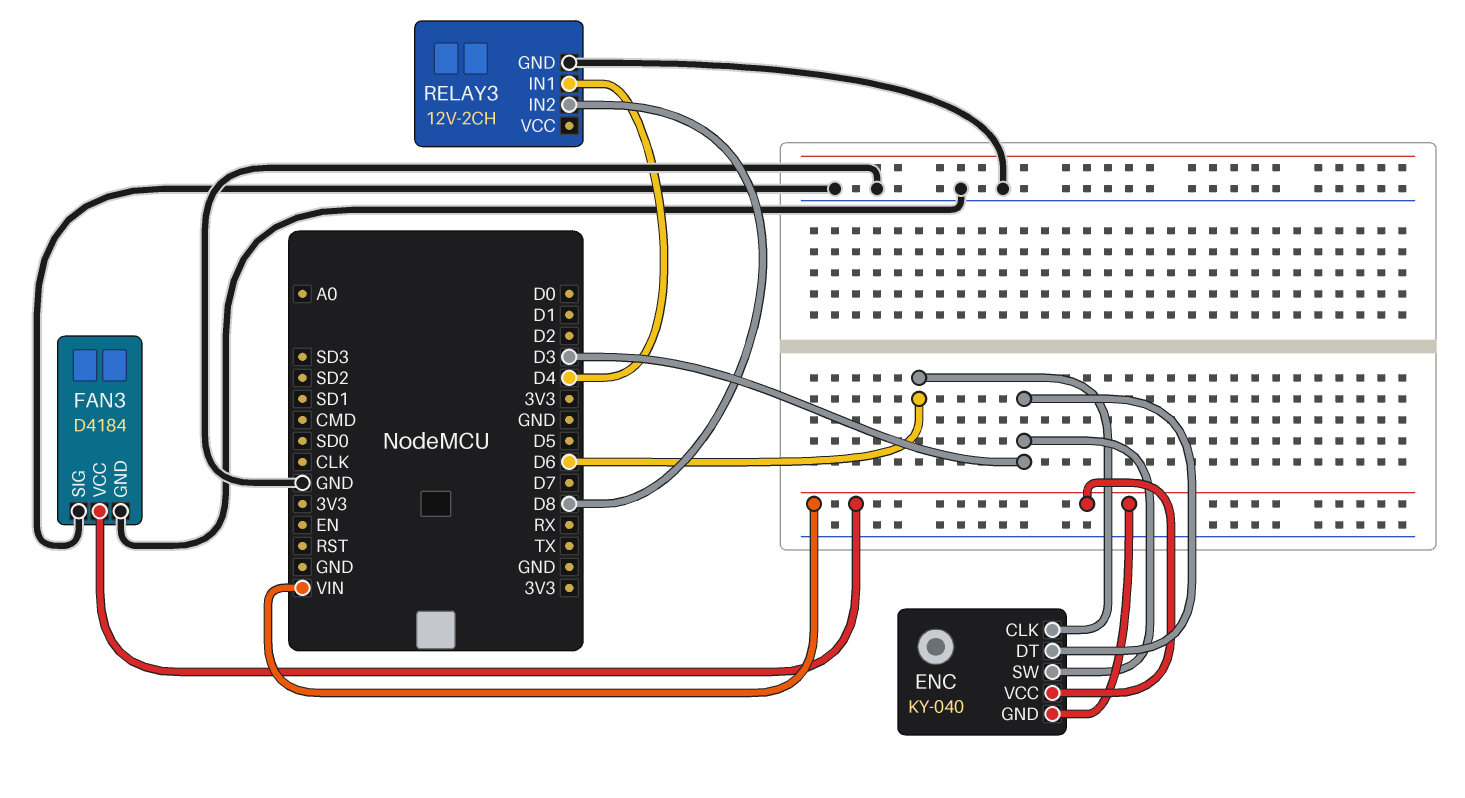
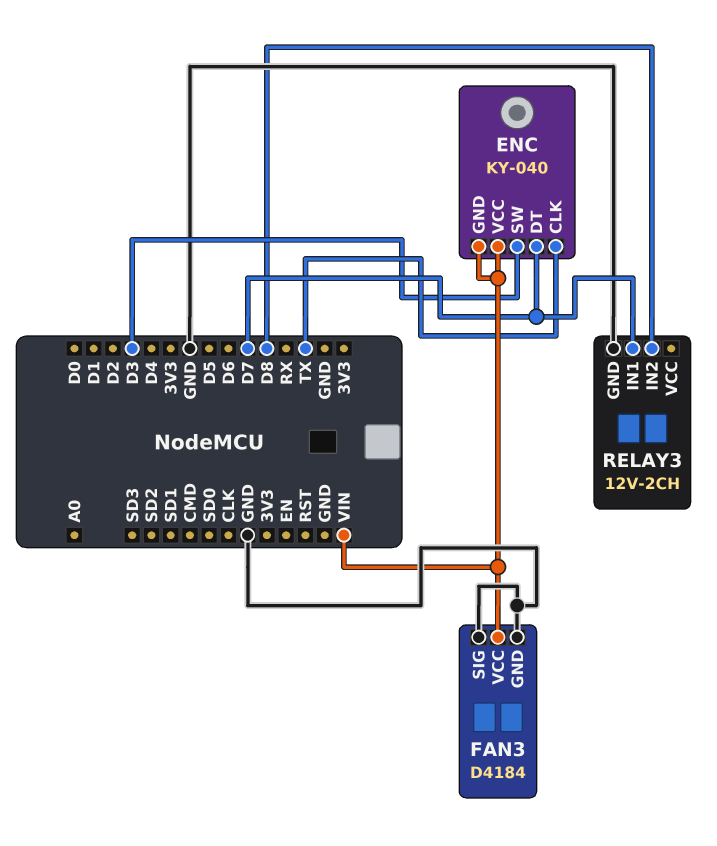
ENC pin CLK: D6 -> TX
ENC pin DT: D3 -> D7
RELAY3 pin IN1: D4 -> D7

